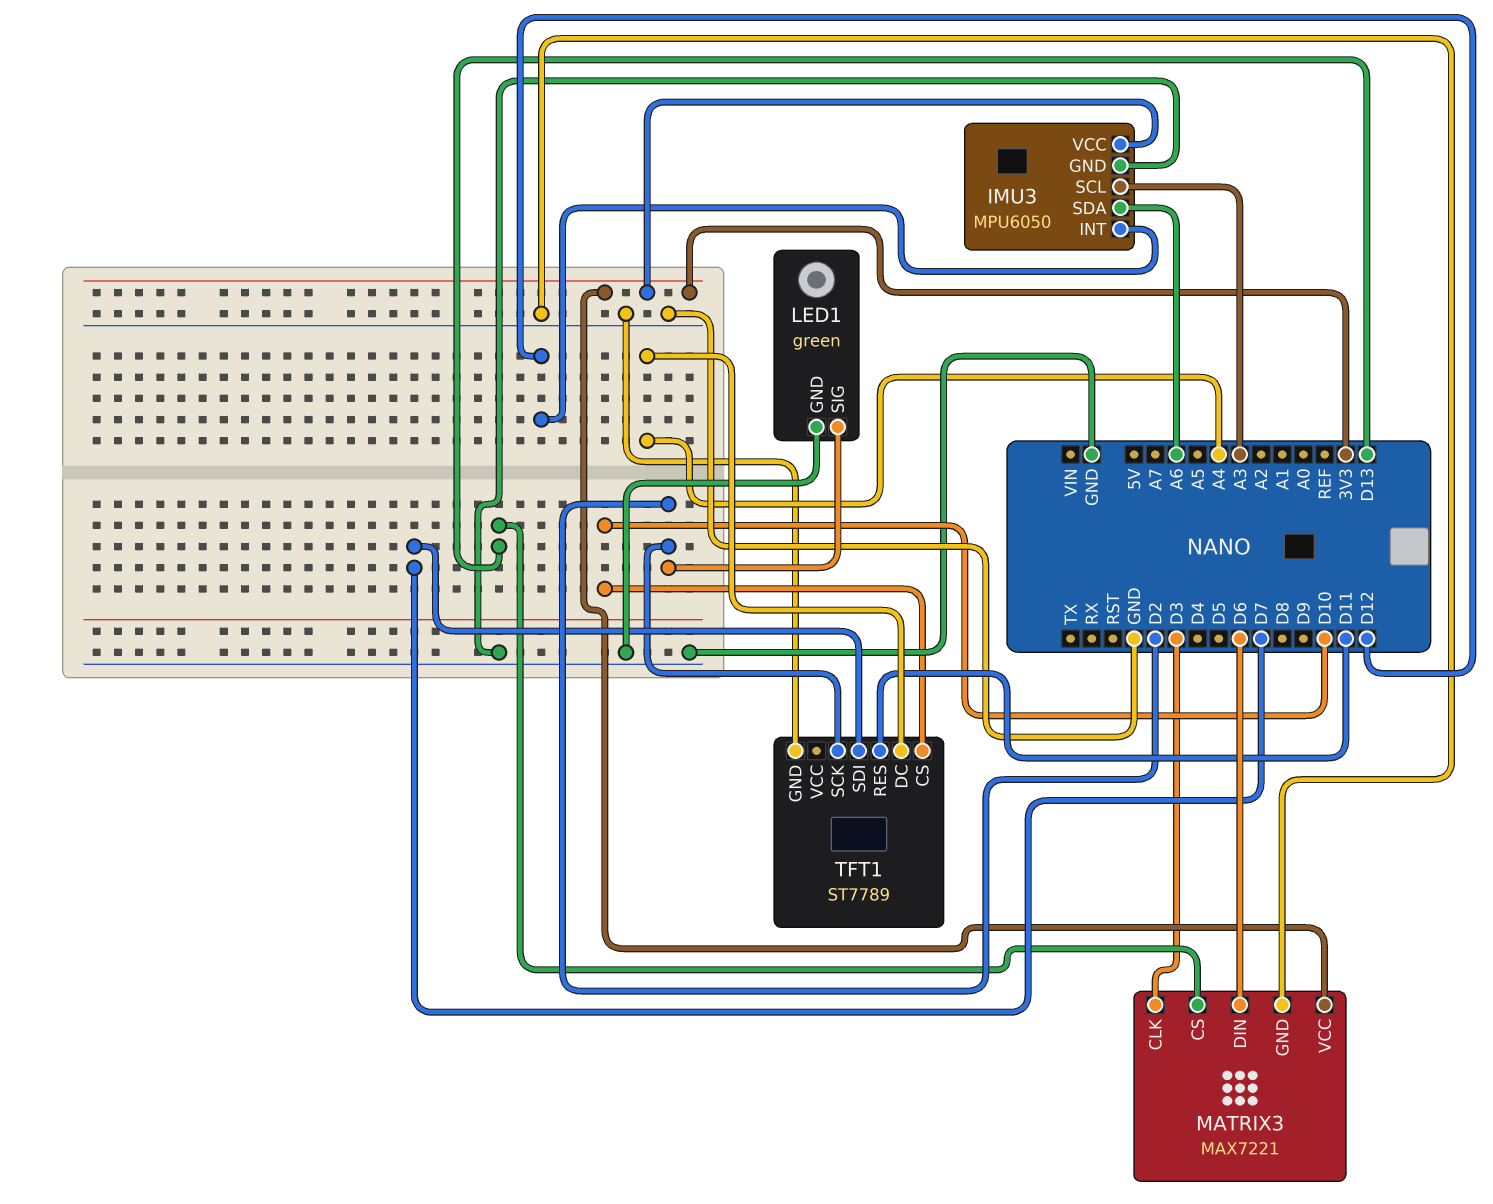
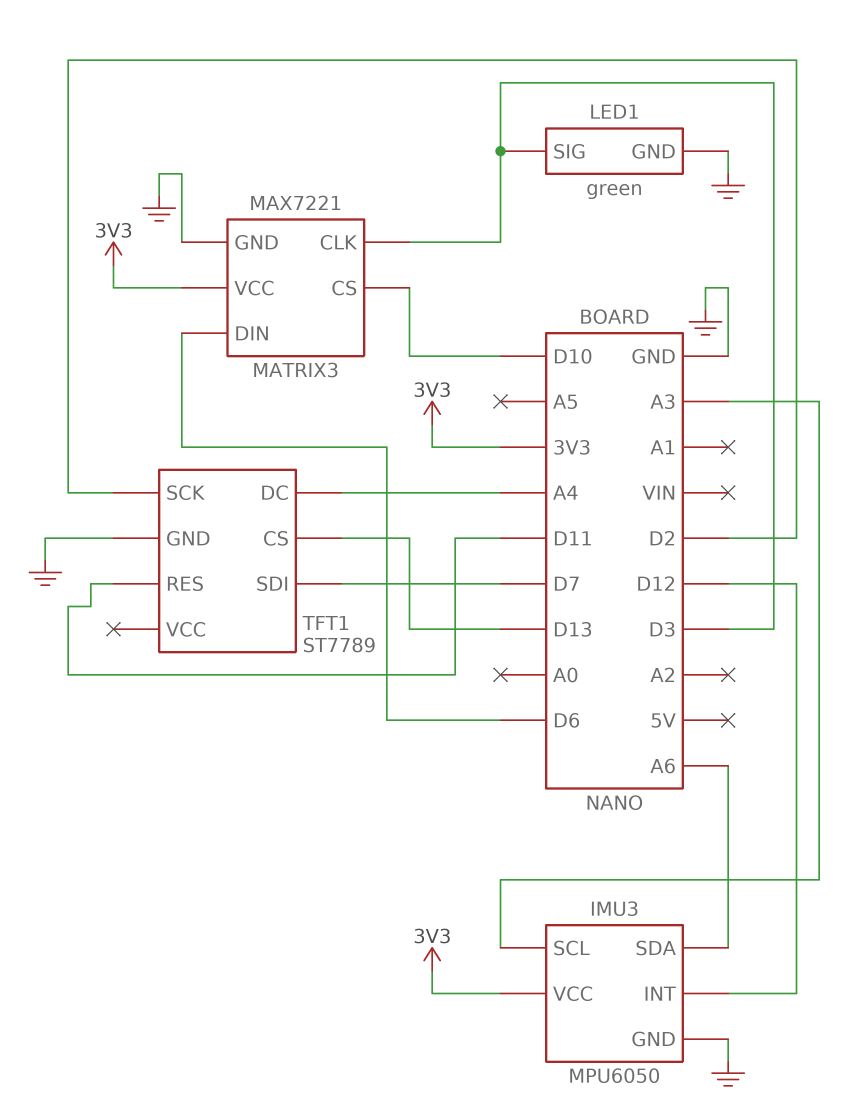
LED1 pin SIG: D2 -> D3
MATRIX3 pin CS: D13 -> D10
TFT1 pin CS: D10 -> D13

